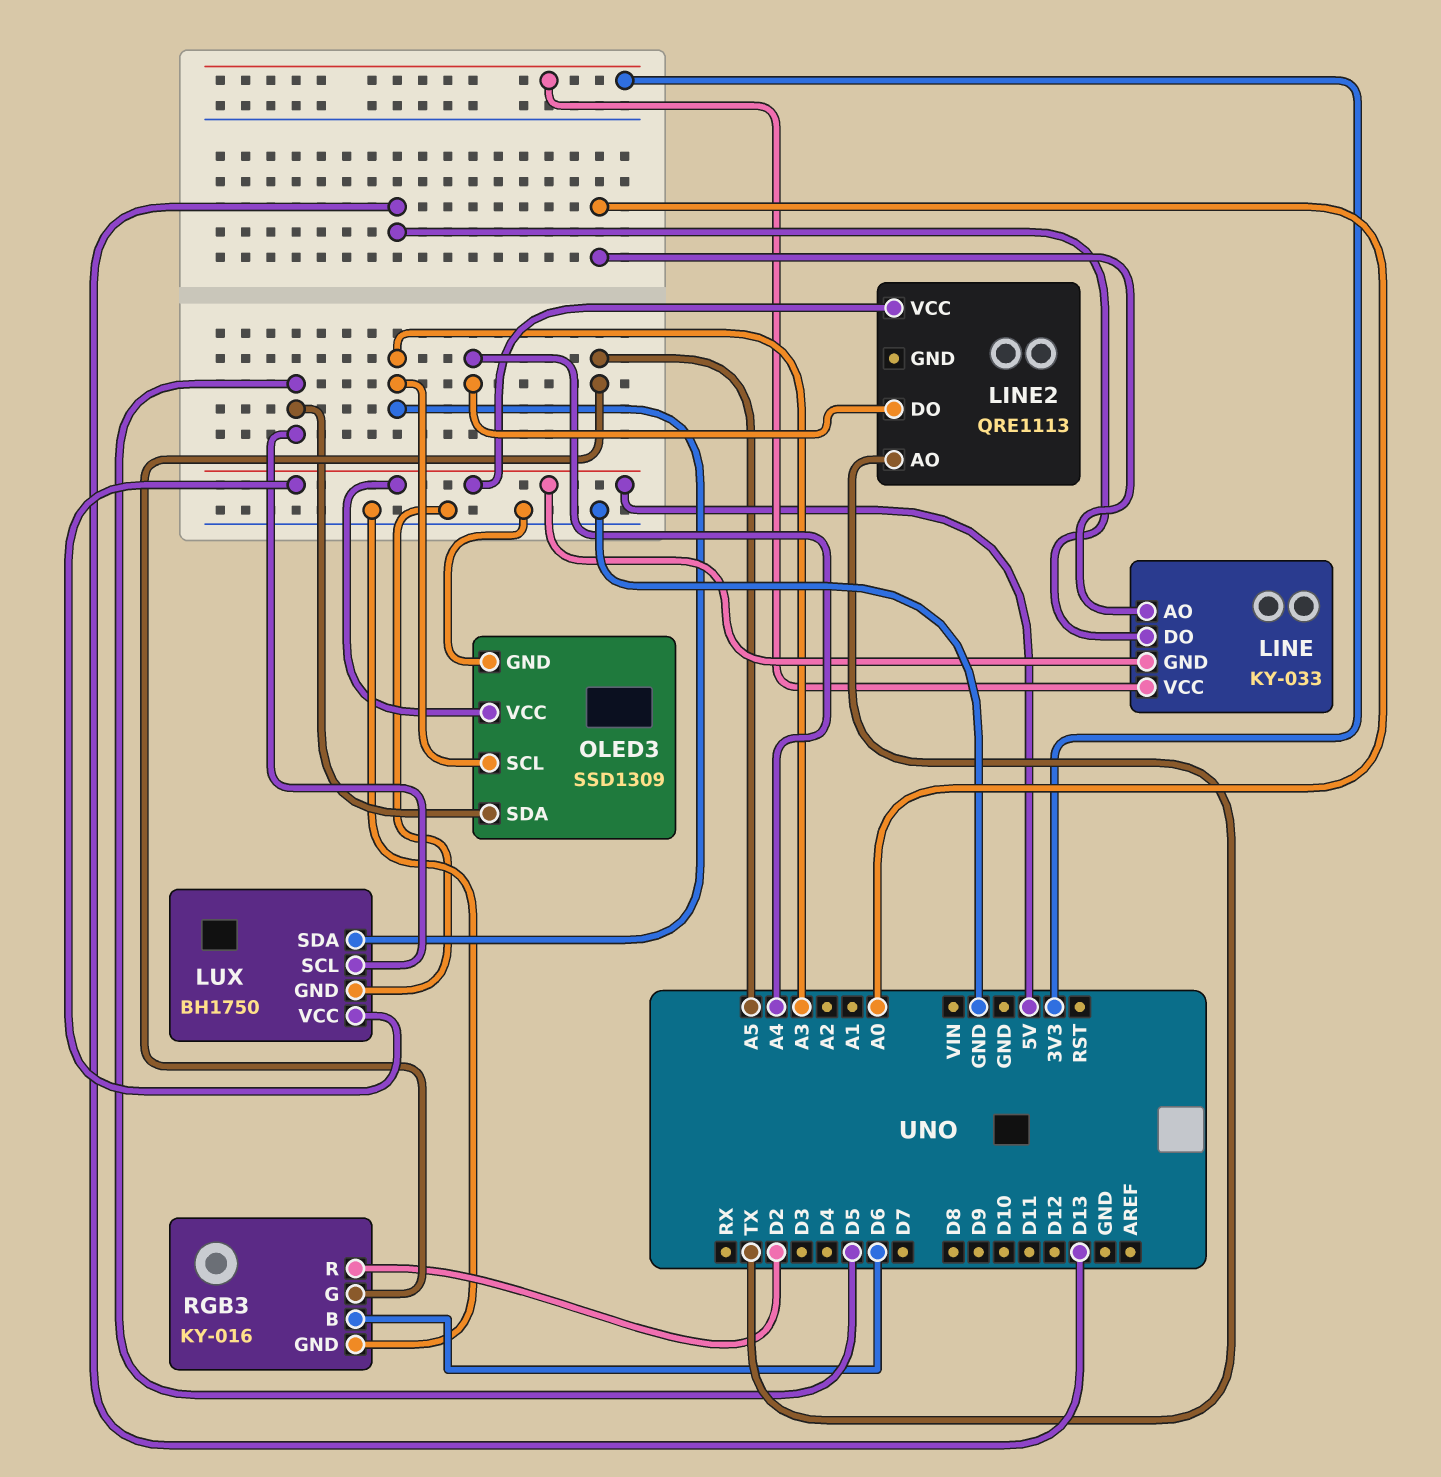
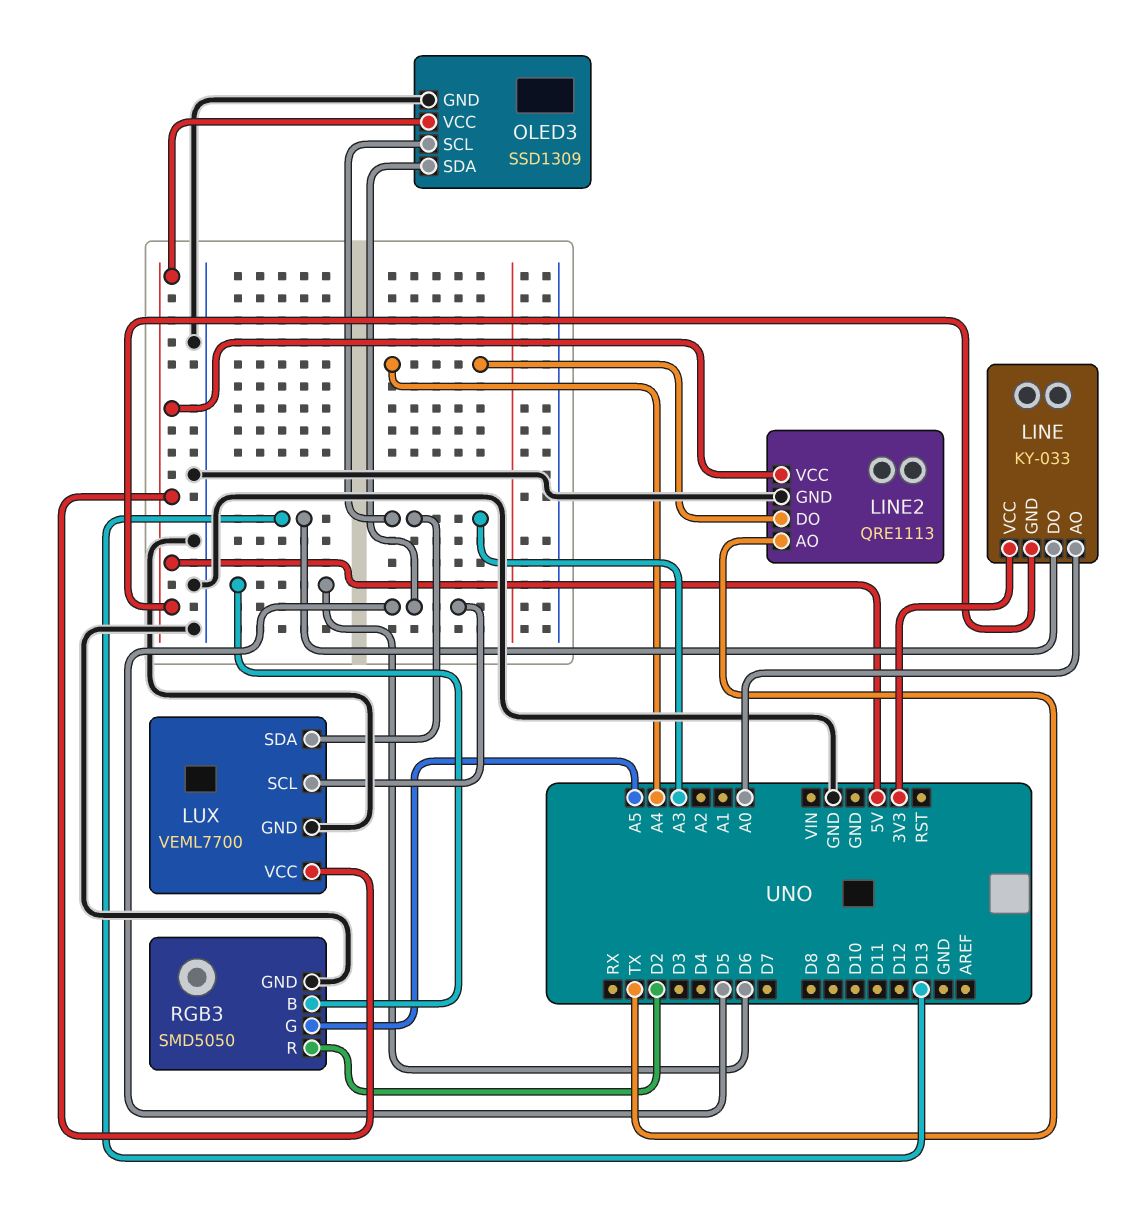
LINE2 pin GND: none -> GND
LUX: BH1750 -> VEML7700
RGB3: KY-016 -> SMD5050

